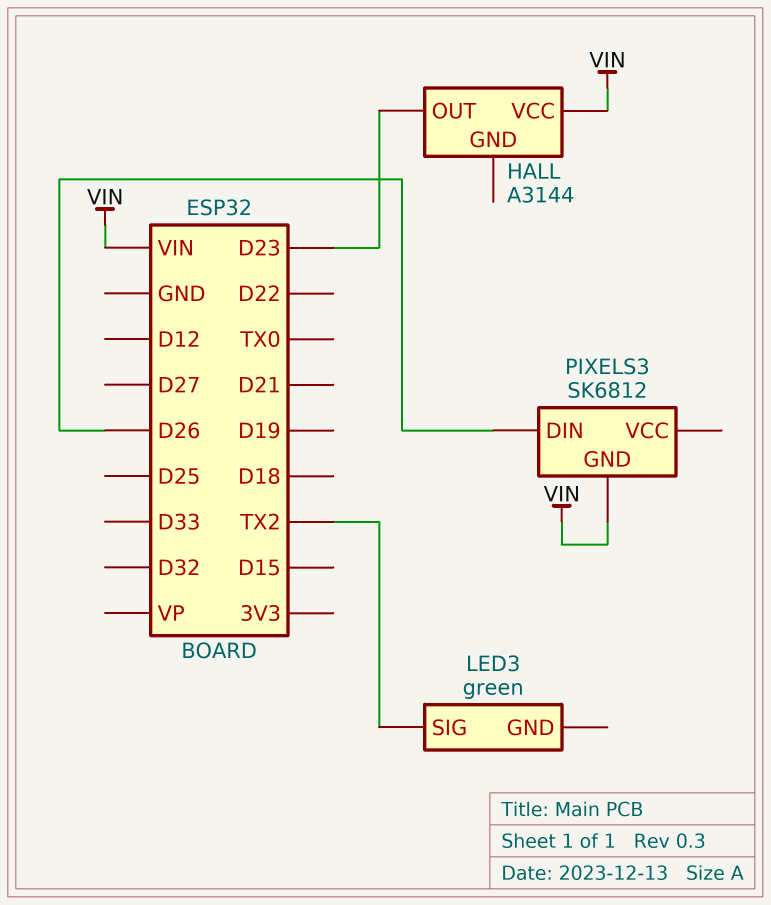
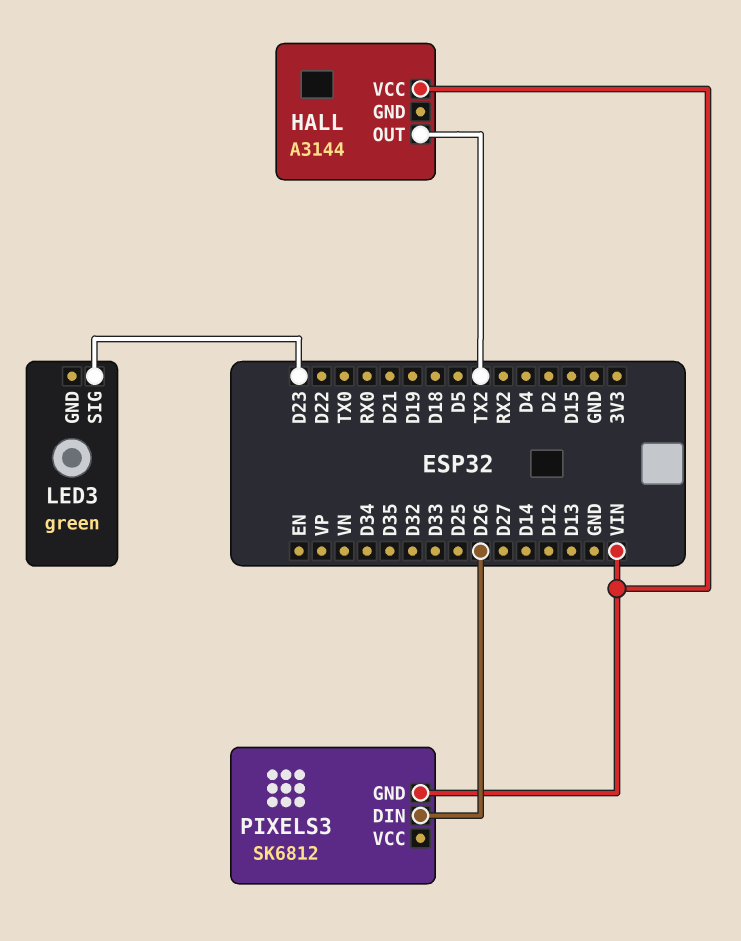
HALL pin OUT: D23 -> TX2
LED3 pin SIG: TX2 -> D23

